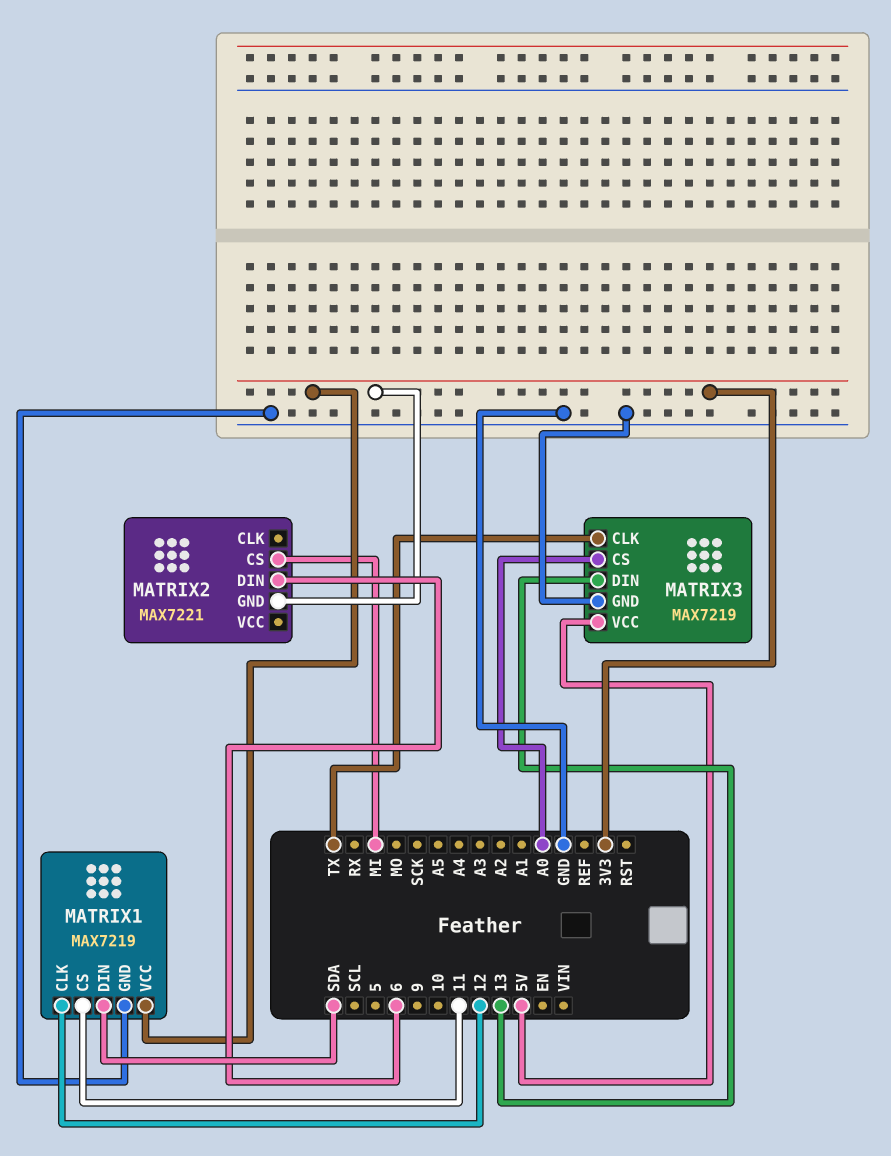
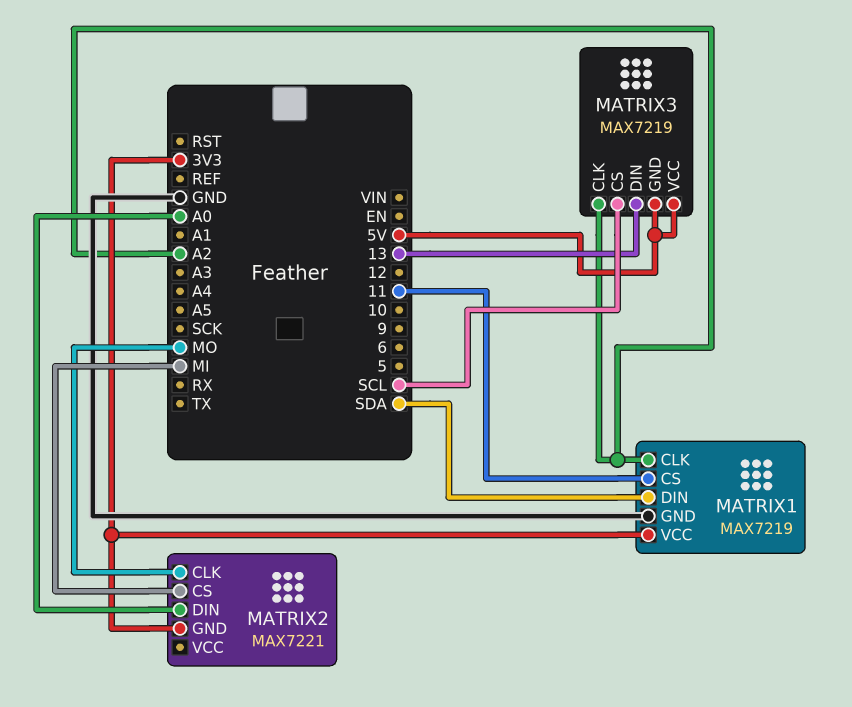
MATRIX1 pin CLK: 12 -> A2
MATRIX2 pin CLK: none -> MO
MATRIX2 pin DIN: 6 -> A0
MATRIX3 pin CLK: TX -> A2
MATRIX3 pin CS: A0 -> SCL
MATRIX3 pin GND: GND -> 5V

